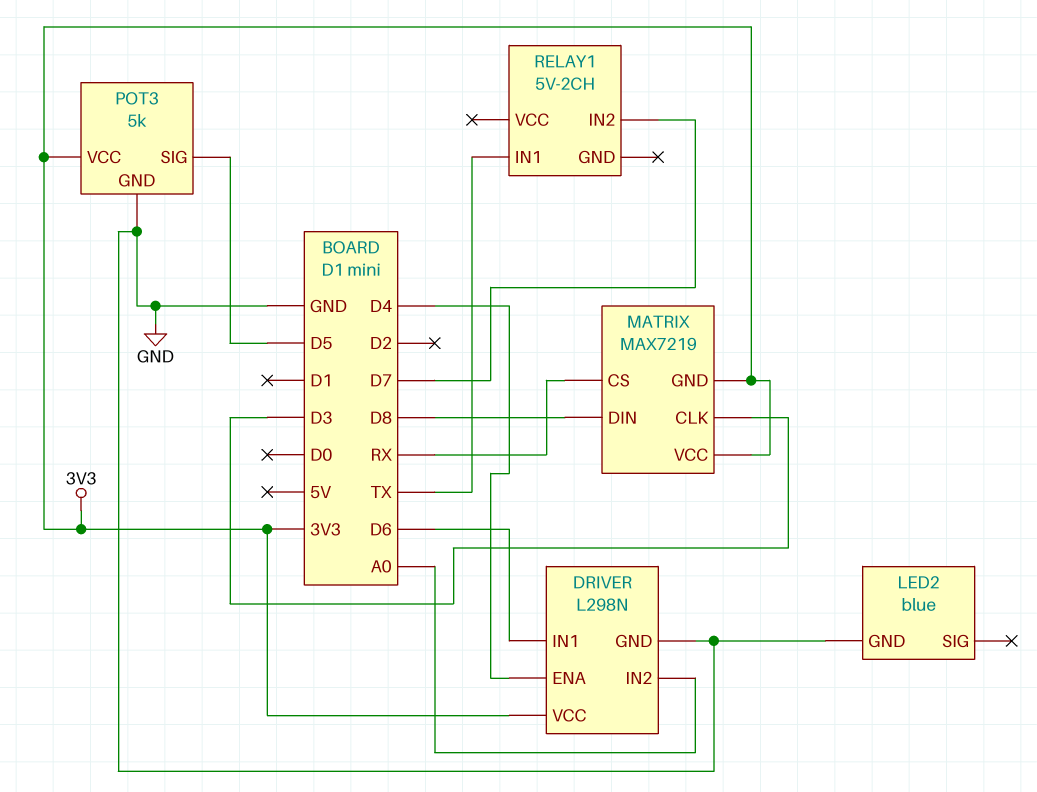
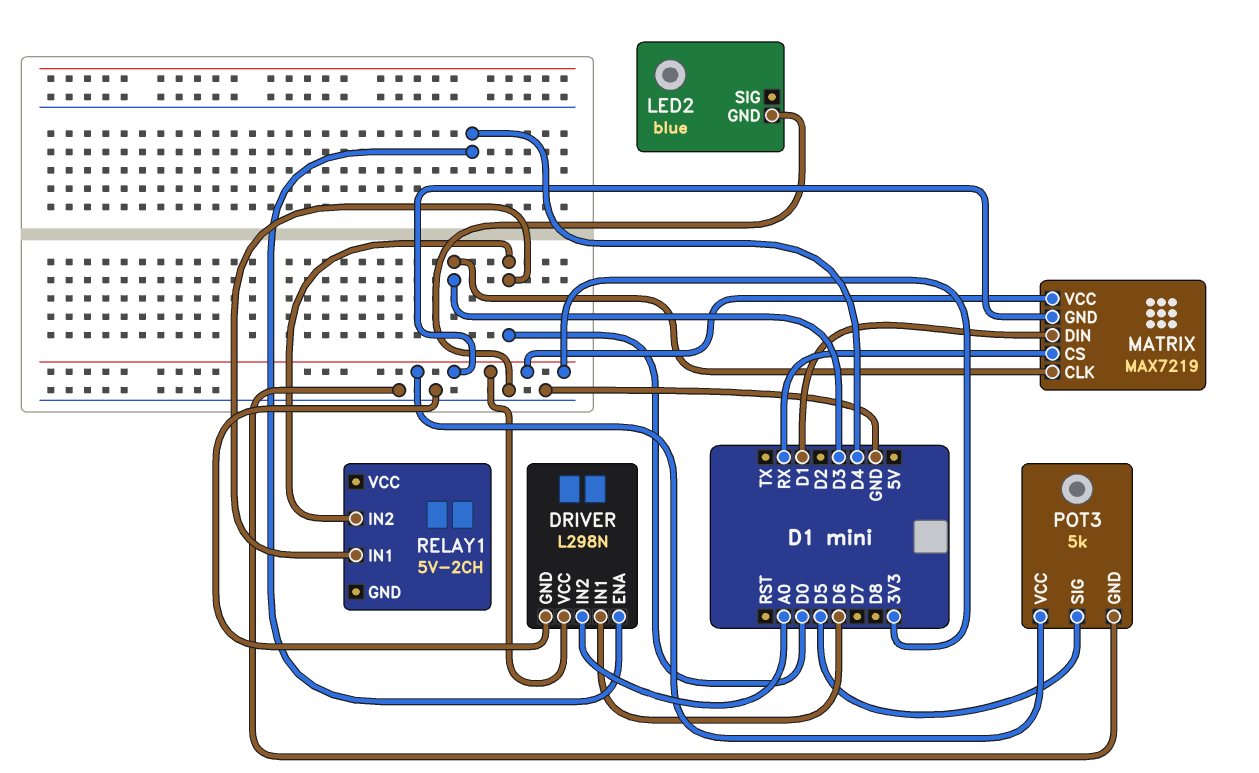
MATRIX pin DIN: D8 -> D1
RELAY1 pin IN1: TX -> D0
RELAY1 pin IN2: D7 -> D0

